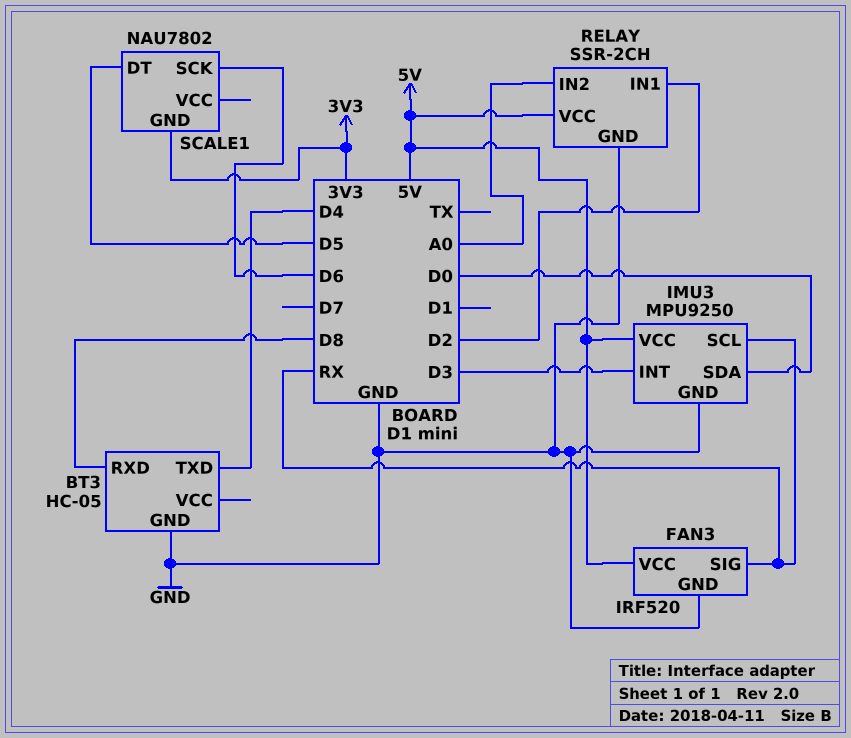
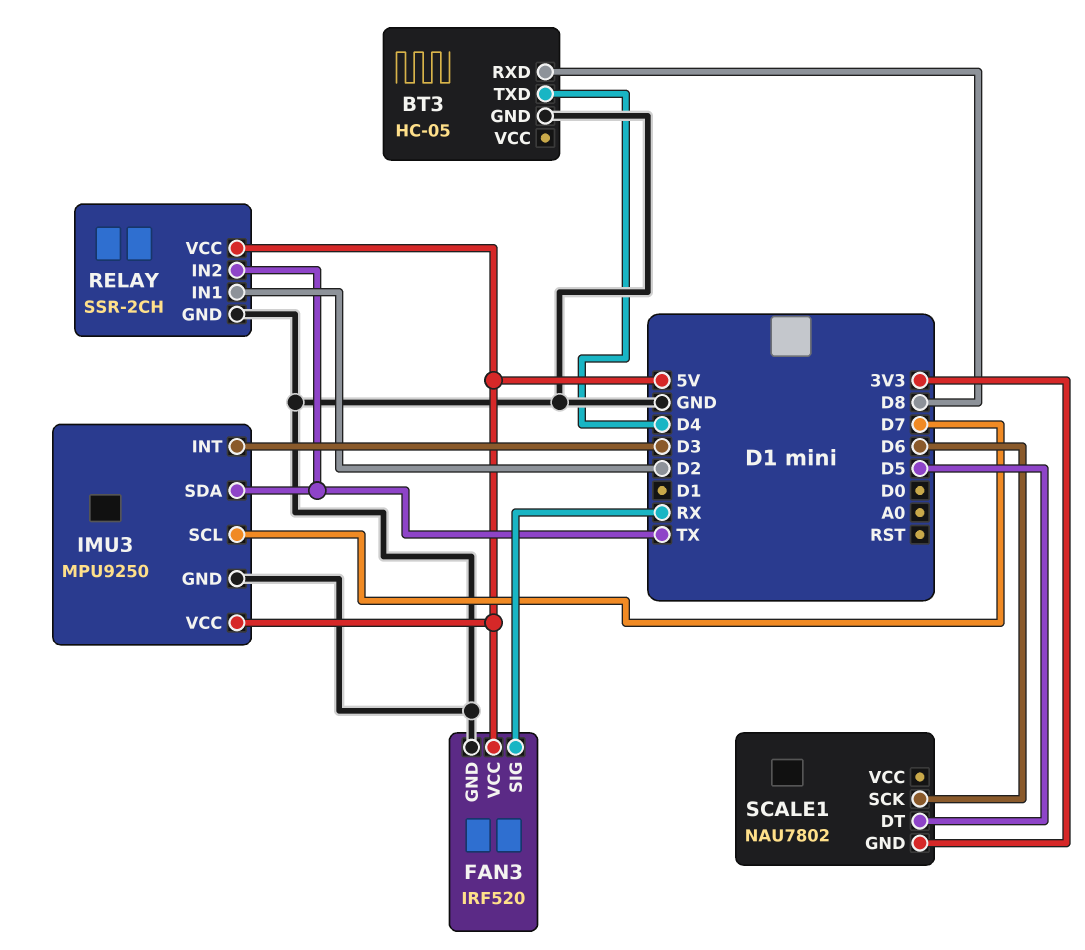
IMU3 pin SCL: RX -> D7
IMU3 pin SDA: D0 -> TX
RELAY pin IN2: A0 -> TX

